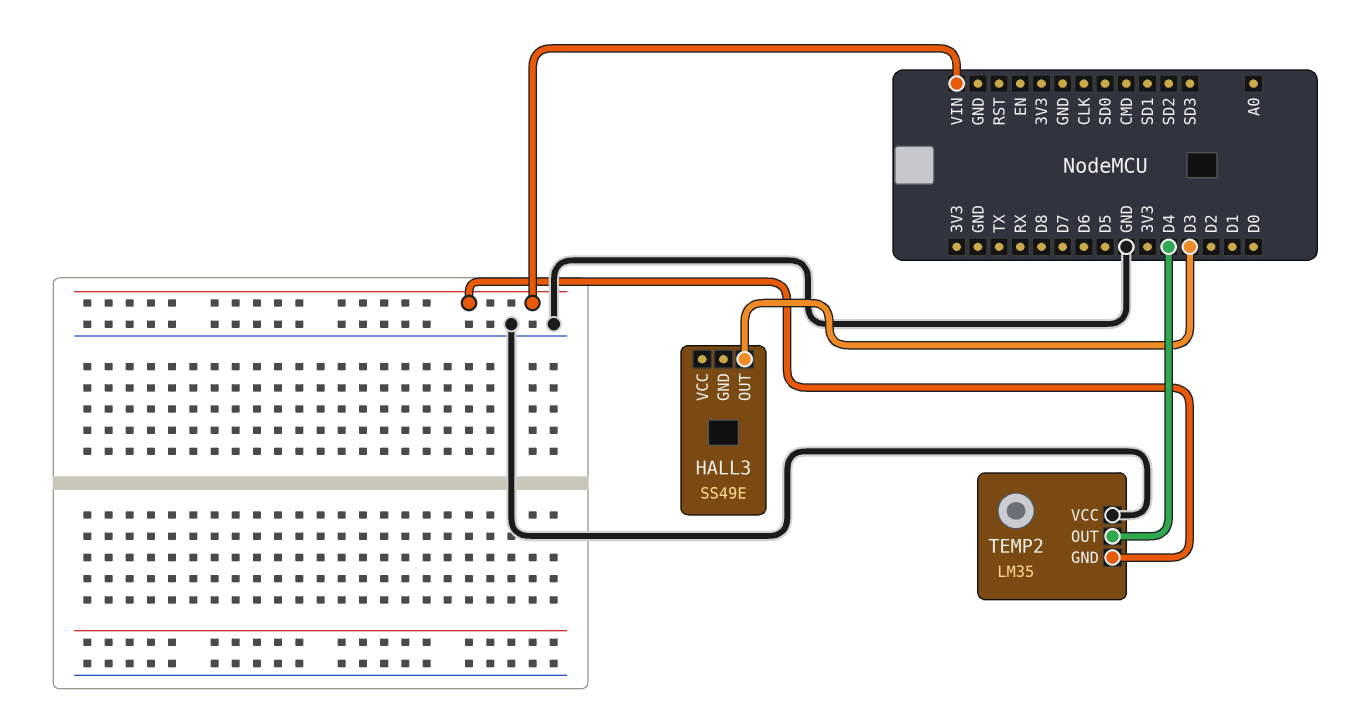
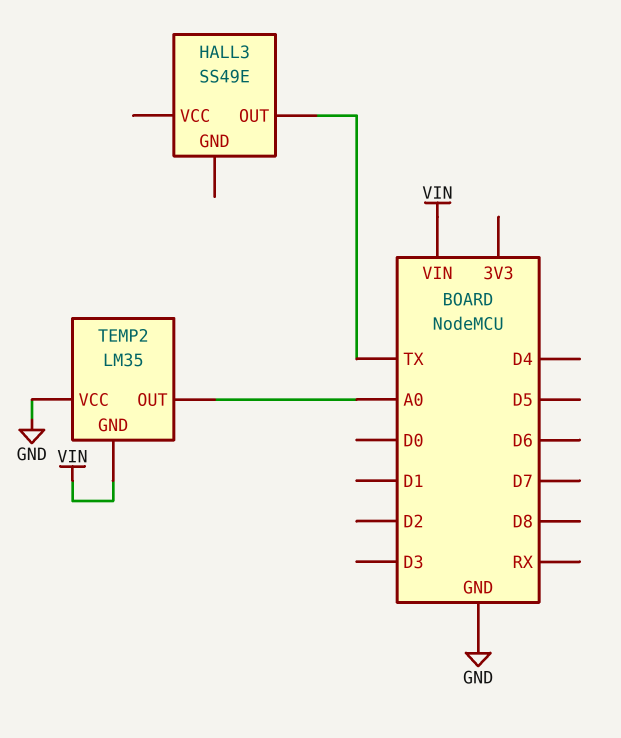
HALL3 pin OUT: D3 -> TX
TEMP2 pin OUT: D4 -> A0

